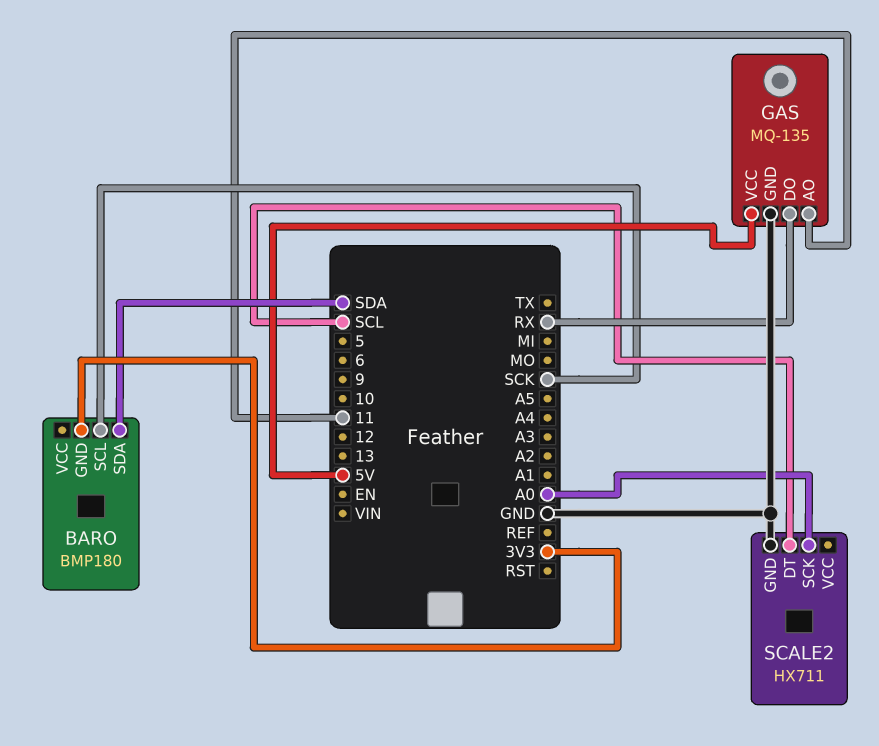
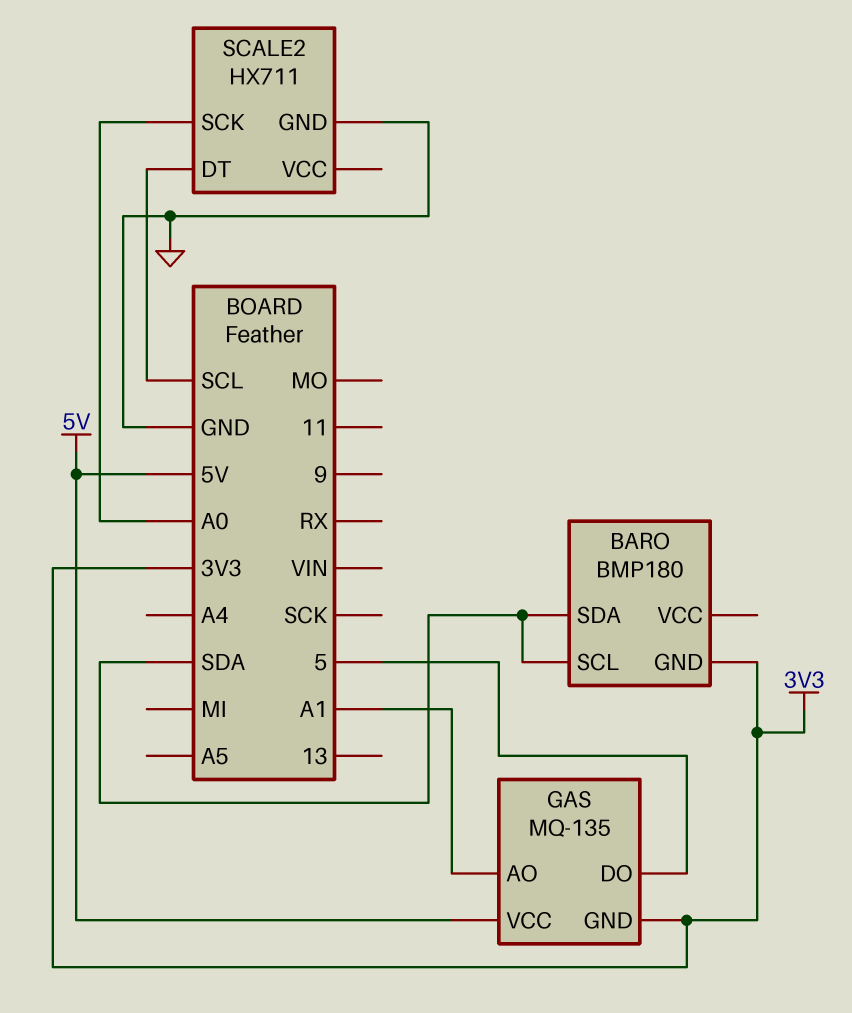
BARO pin SCL: SCK -> SDA
GAS pin AO: 11 -> A1
GAS pin DO: RX -> 5
GAS pin GND: GND -> 3V3

